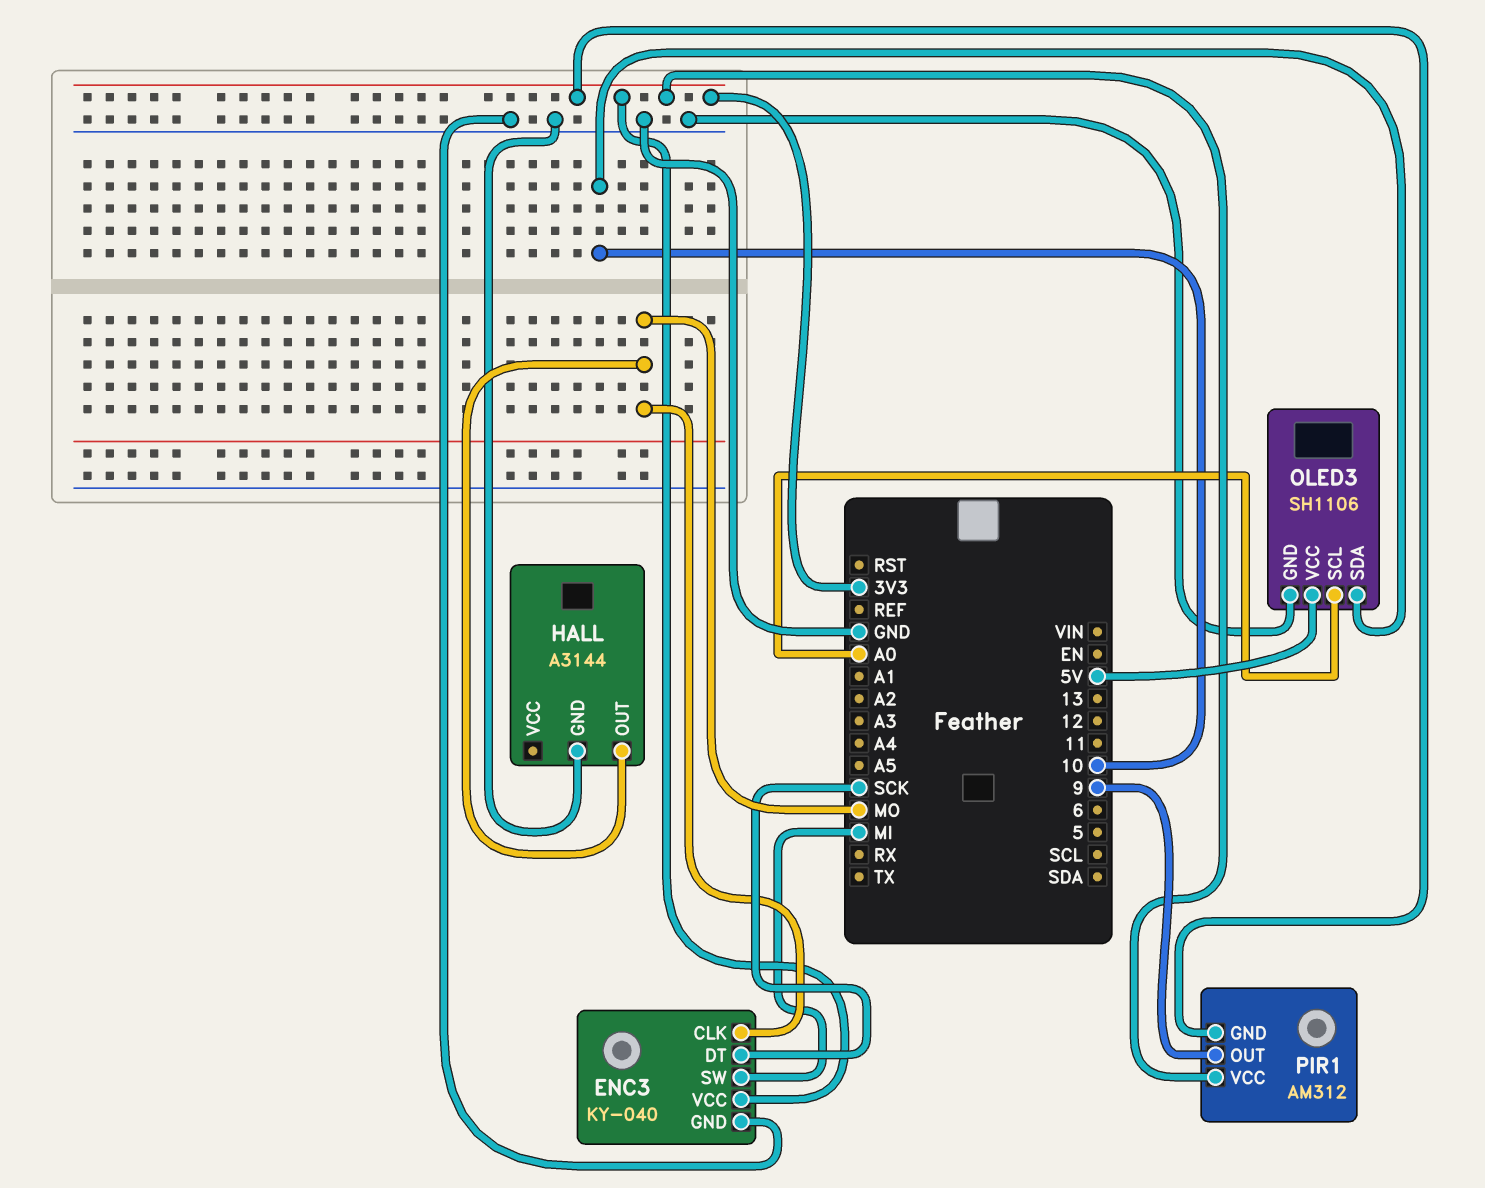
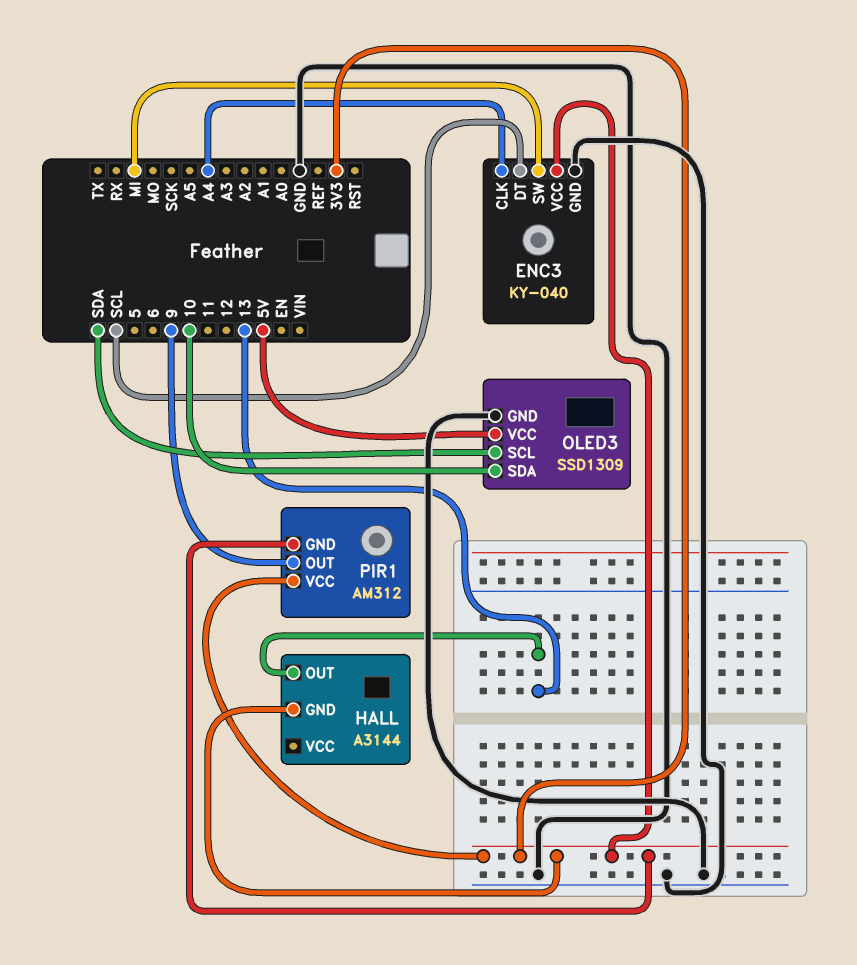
ENC3 pin CLK: MO -> A4
ENC3 pin DT: SCK -> SCL
HALL pin GND: GND -> 3V3
HALL pin OUT: MO -> 13
OLED3: SH1106 -> SSD1309
OLED3 pin SCL: A0 -> SDA

